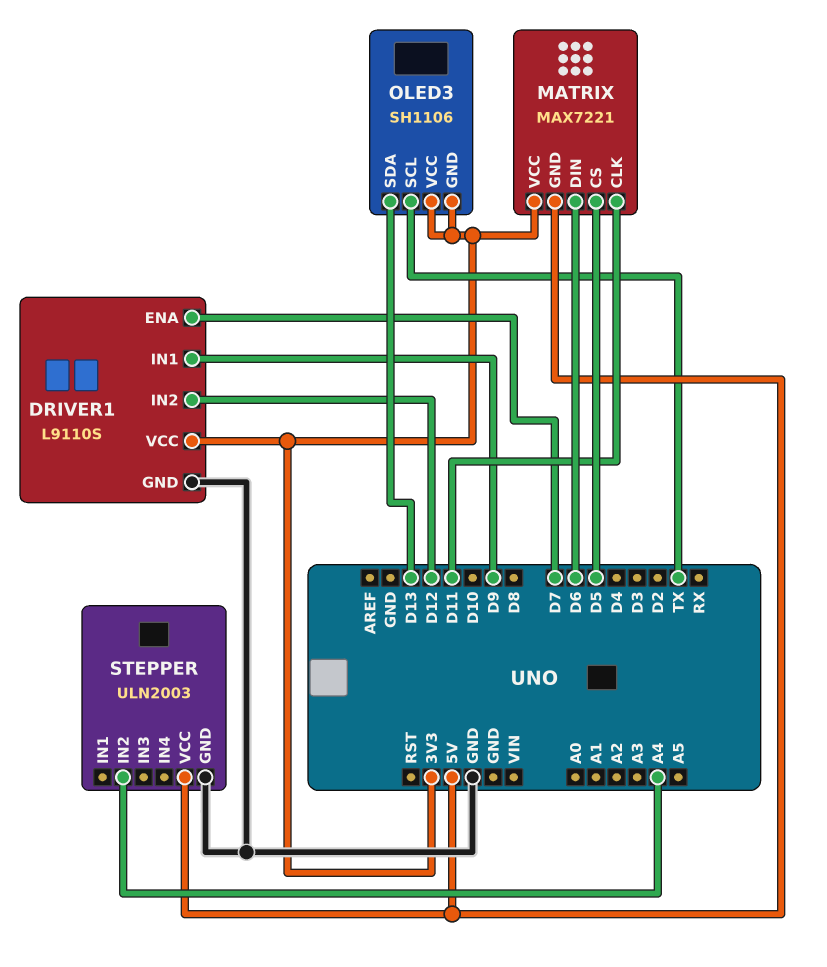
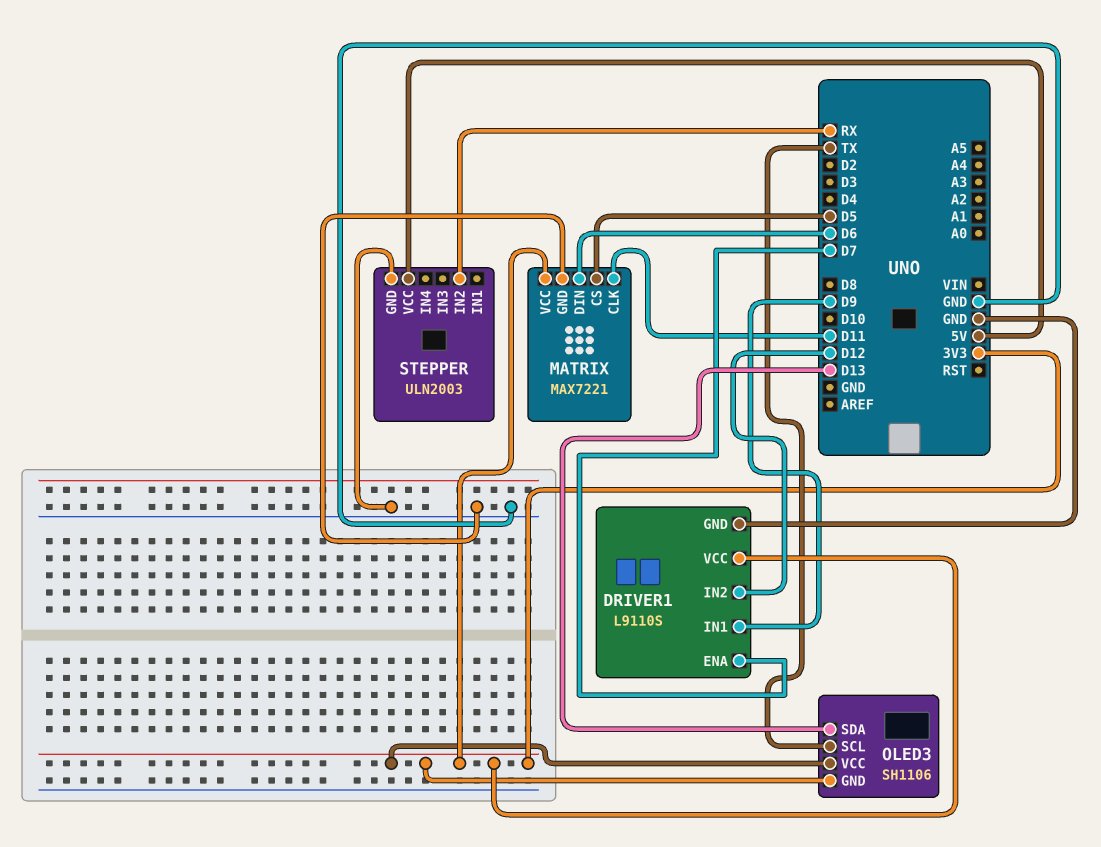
MATRIX pin GND: 5V -> GND
STEPPER pin IN2: A4 -> RX

